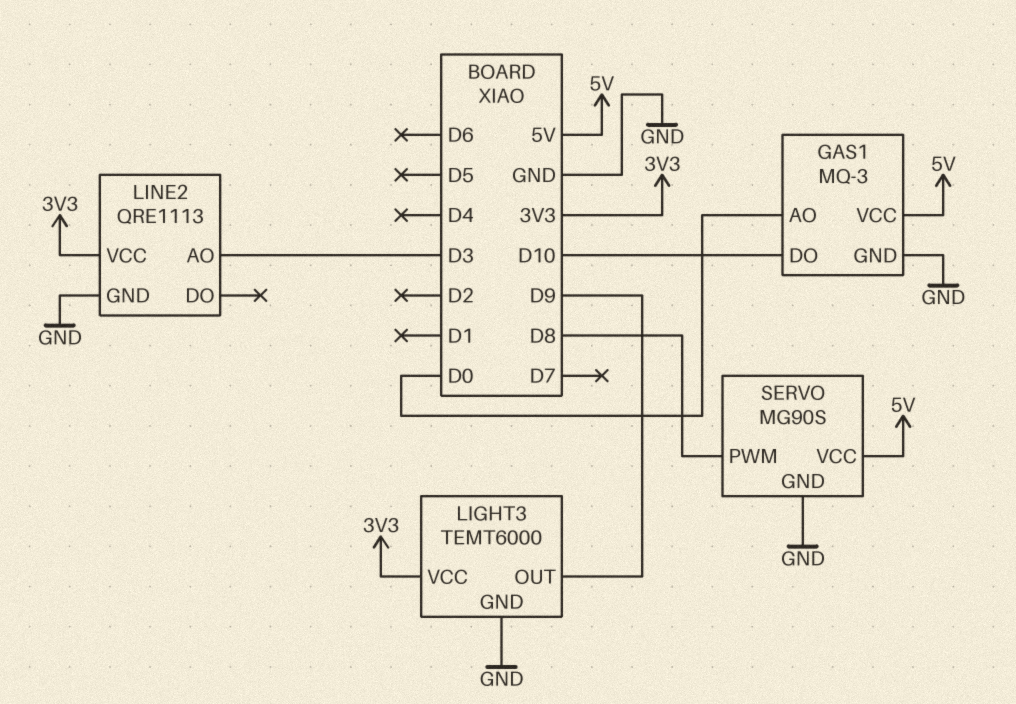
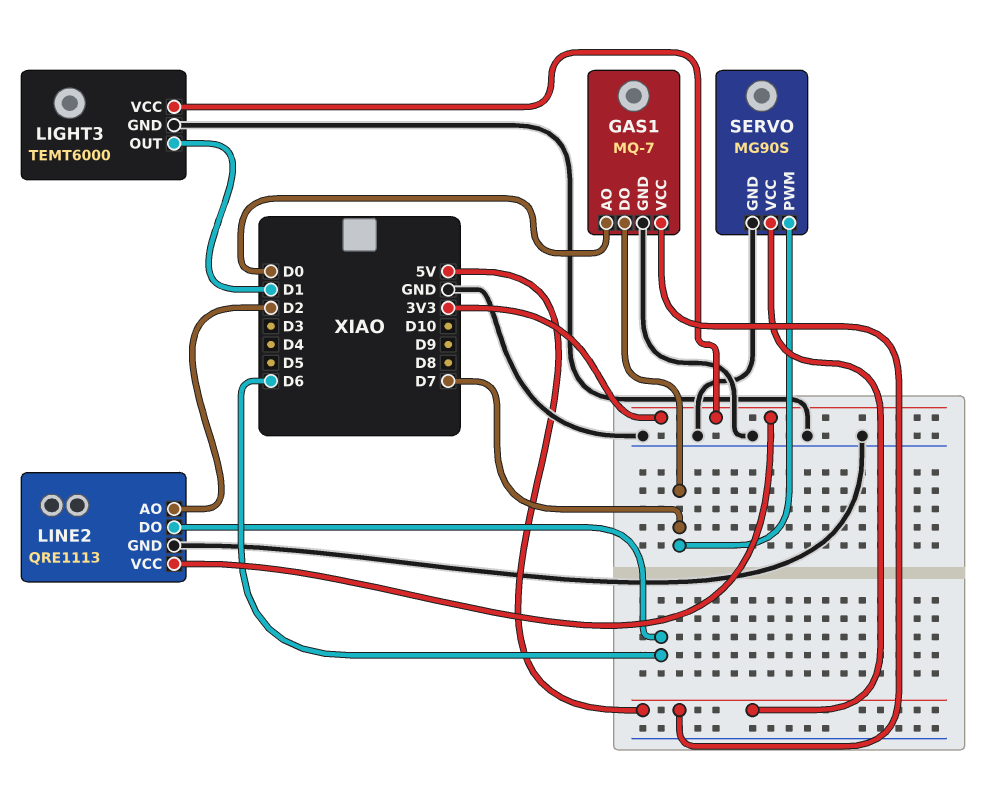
GAS1: MQ-3 -> MQ-7
GAS1 pin DO: D10 -> D7
LIGHT3 pin OUT: D9 -> D1
LINE2 pin AO: D3 -> D2
LINE2 pin DO: none -> D6
SERVO pin PWM: D8 -> D7

